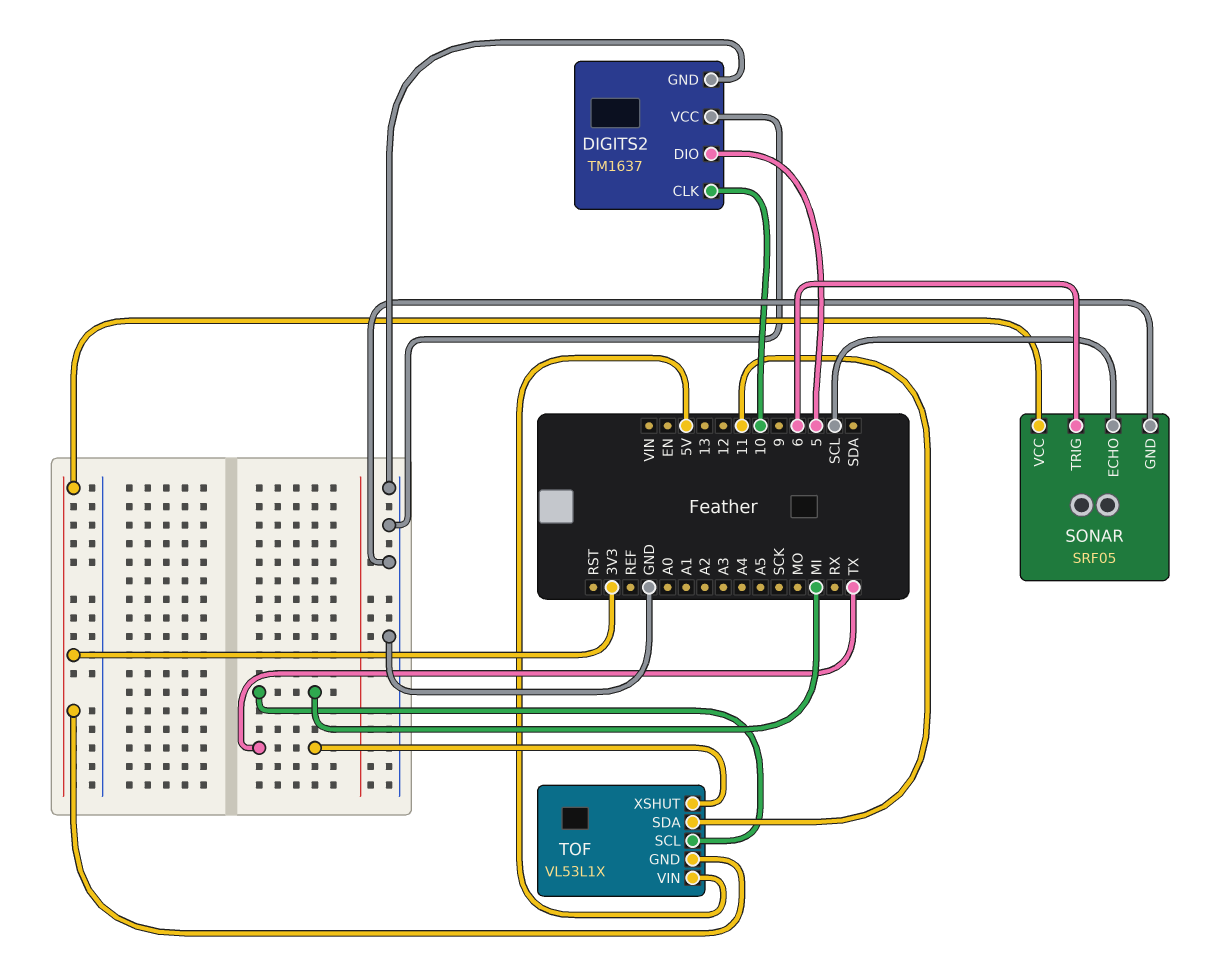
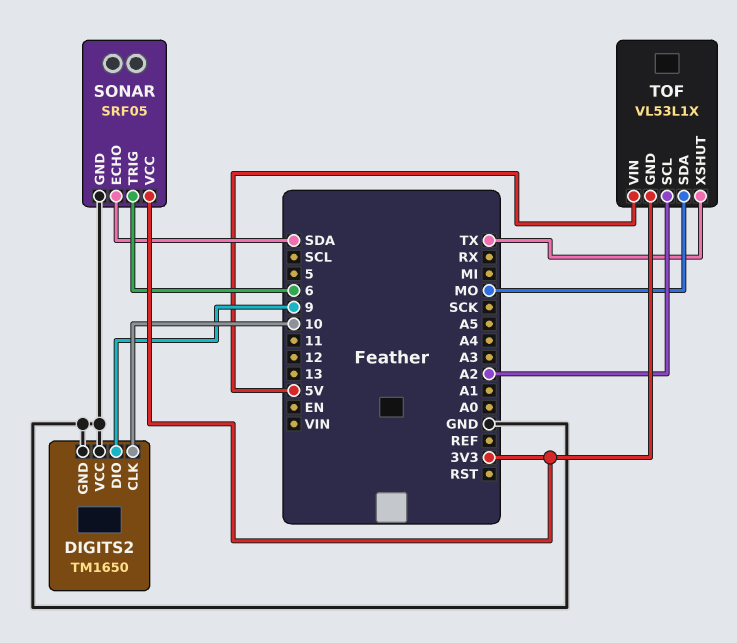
DIGITS2: TM1637 -> TM1650
DIGITS2 pin DIO: 5 -> 9
SONAR pin ECHO: SCL -> SDA
TOF pin SCL: MI -> A2
TOF pin SDA: 11 -> MO

